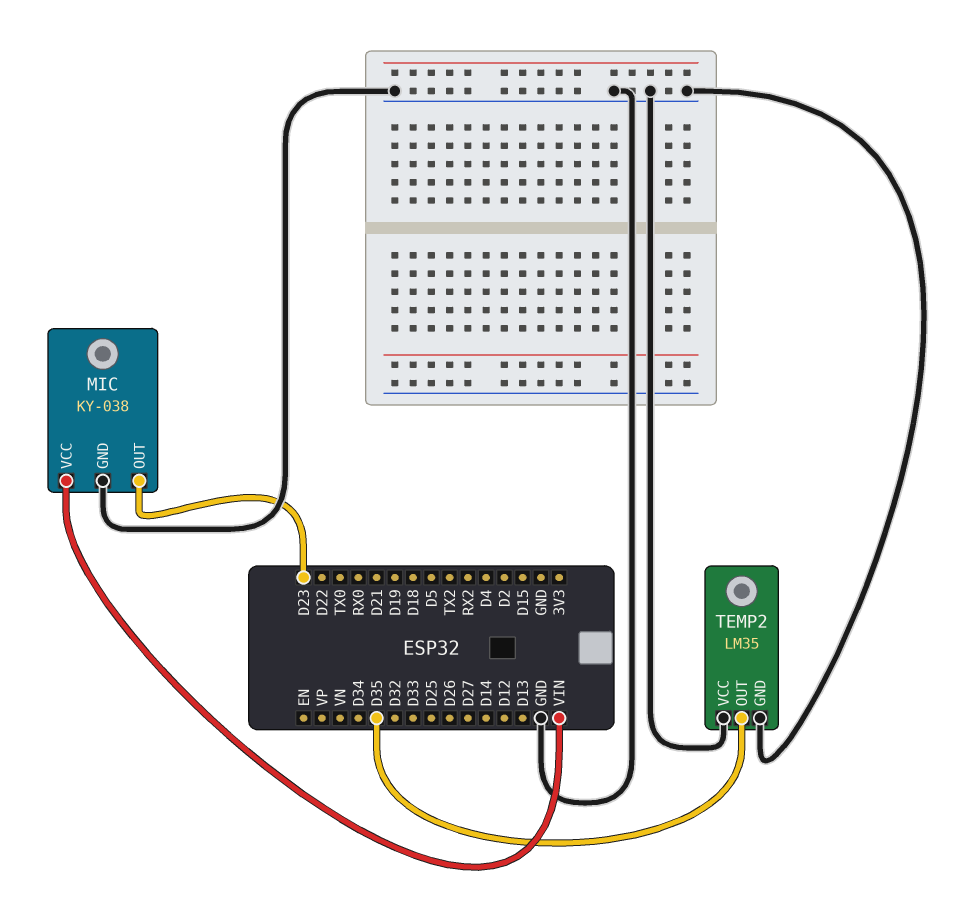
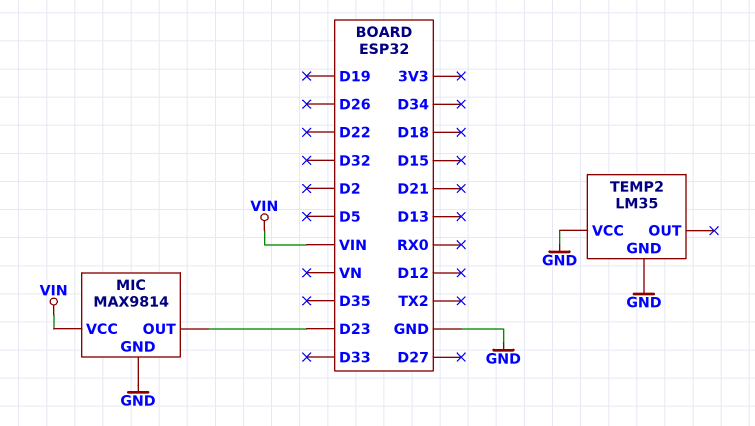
MIC: KY-038 -> MAX9814
TEMP2 pin OUT: D35 -> none

